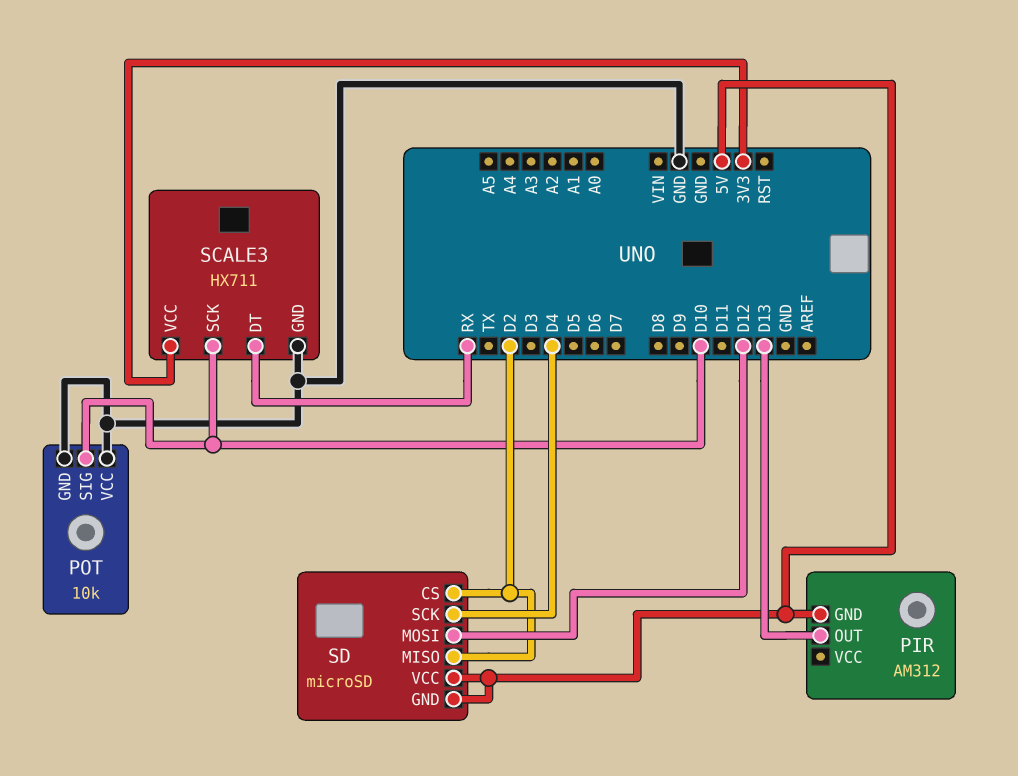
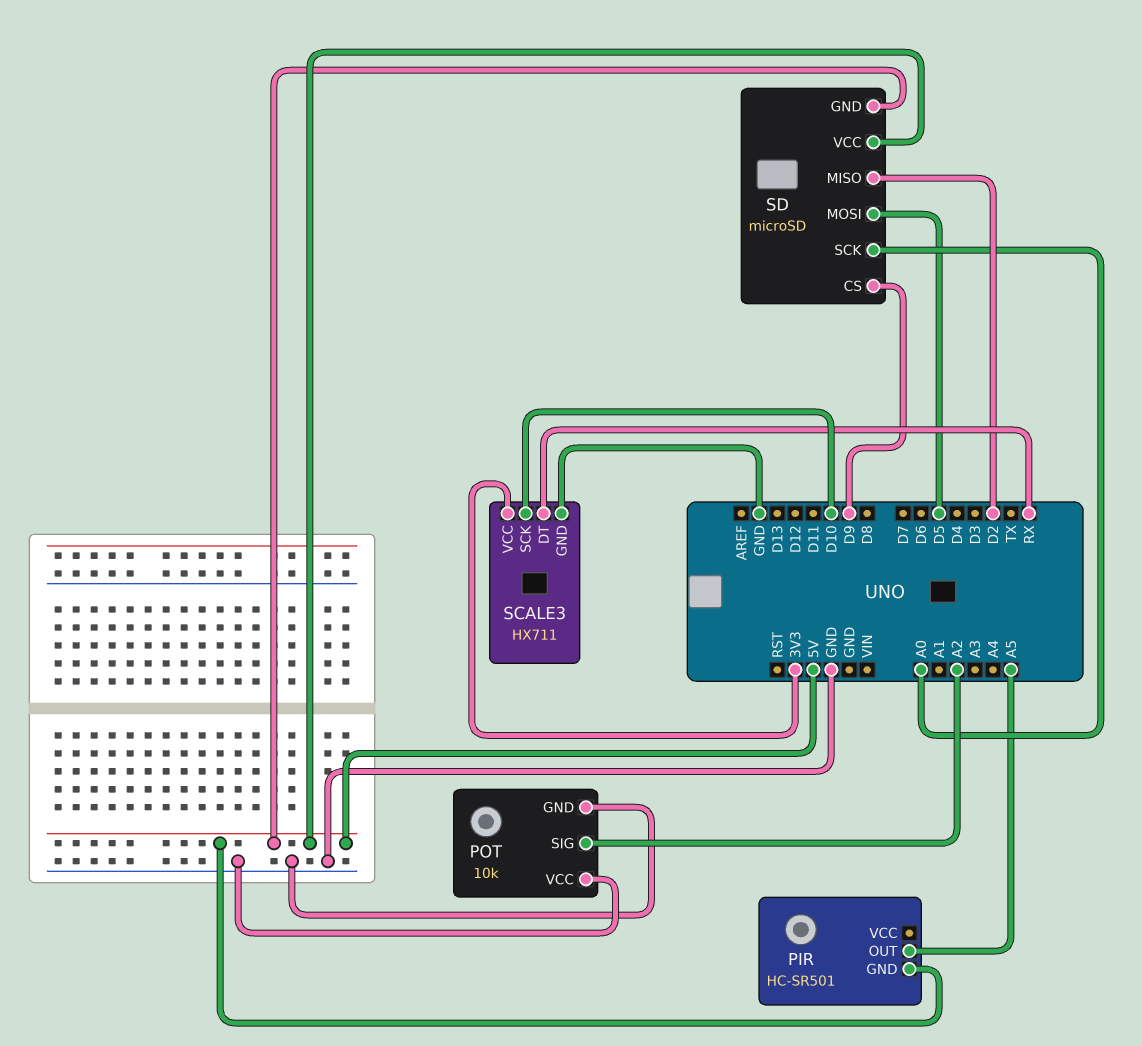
PIR: AM312 -> HC-SR501
PIR pin OUT: D13 -> A5
POT pin SIG: D10 -> A2
SD pin CS: D2 -> D9
SD pin MOSI: D12 -> D5
SD pin SCK: D4 -> A0

